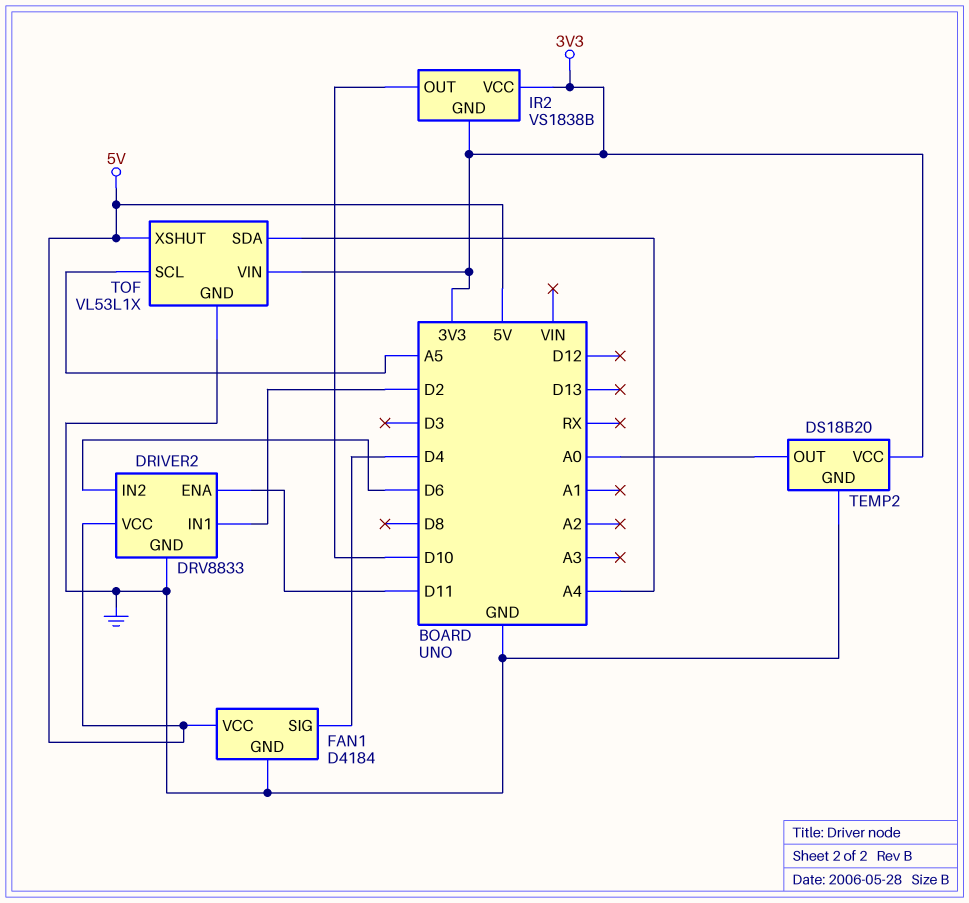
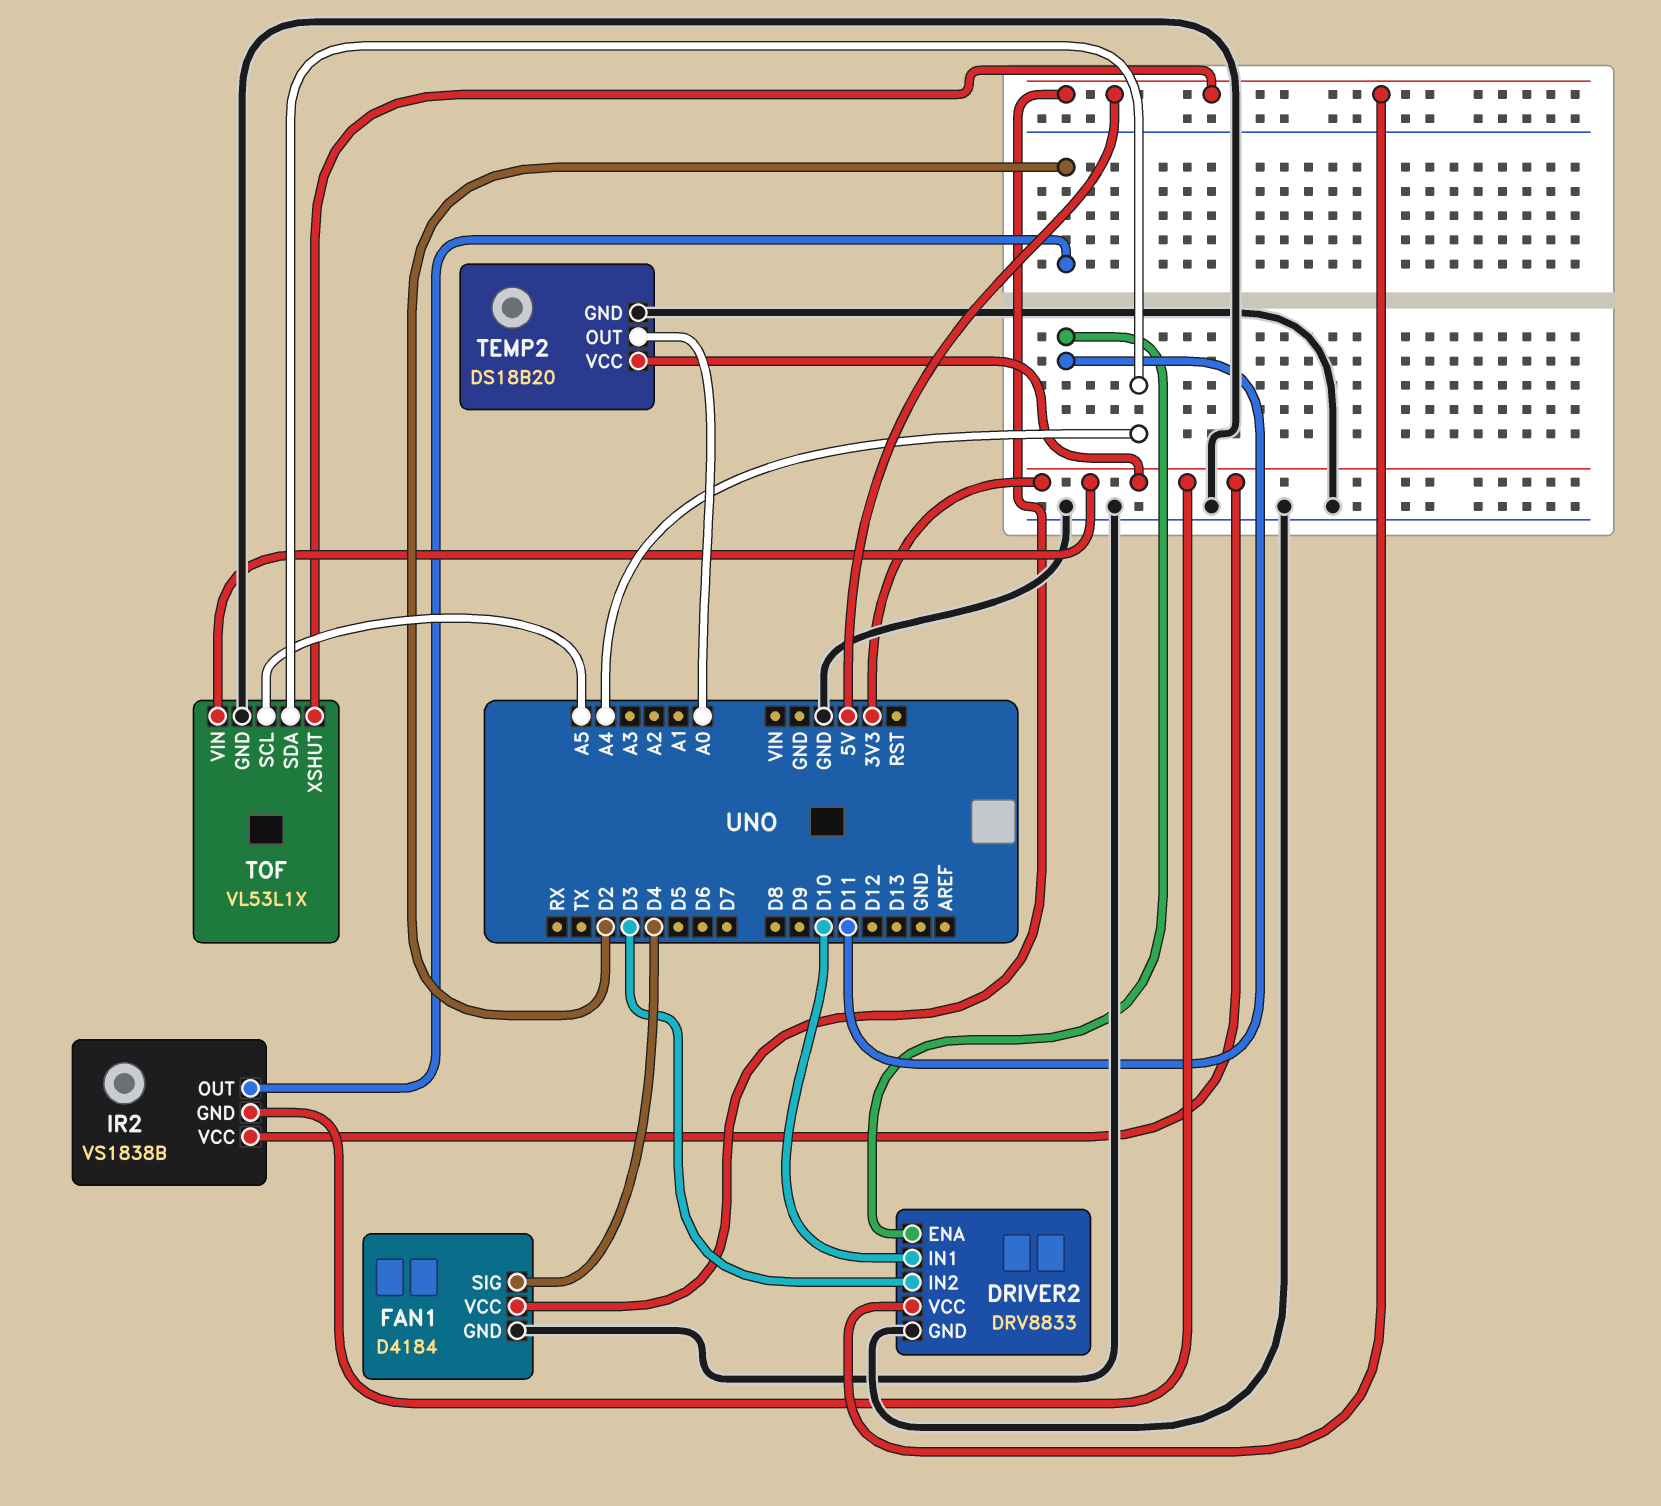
DRIVER2 pin IN1: D2 -> D10
DRIVER2 pin IN2: D6 -> D3
IR2 pin OUT: D10 -> D2

